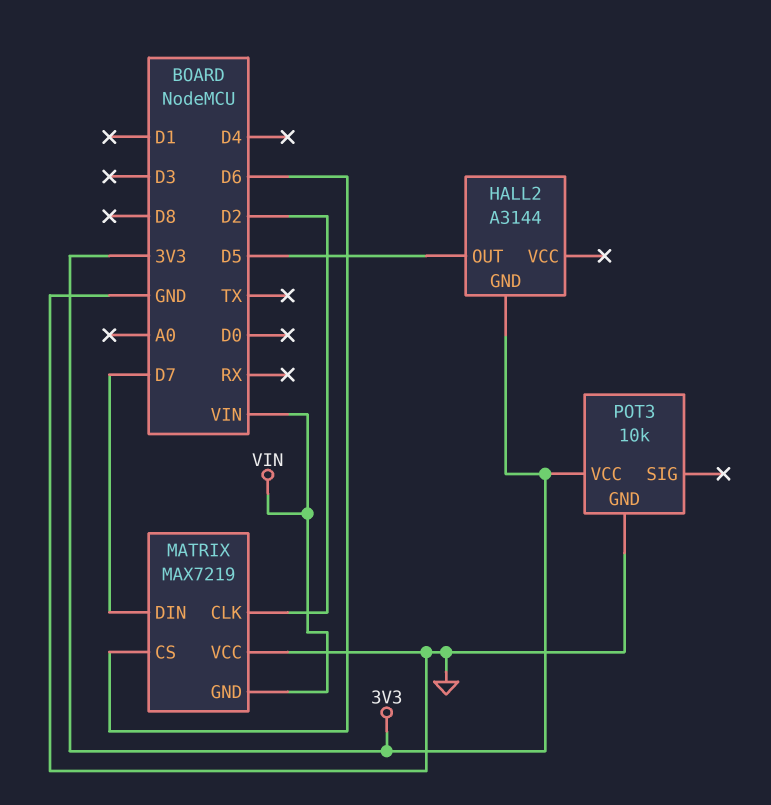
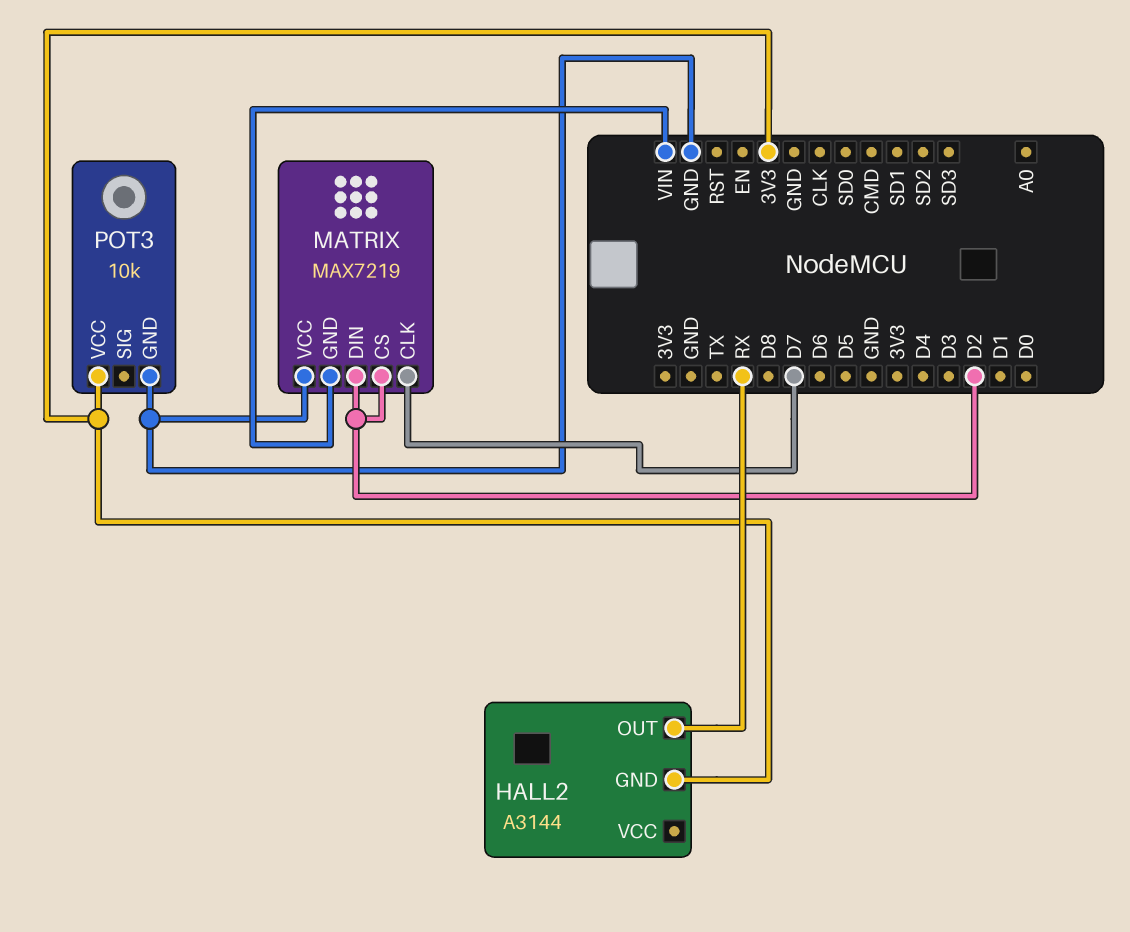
HALL2 pin OUT: D5 -> RX
MATRIX pin CLK: D2 -> D7
MATRIX pin CS: D6 -> D2
MATRIX pin DIN: D7 -> D2

